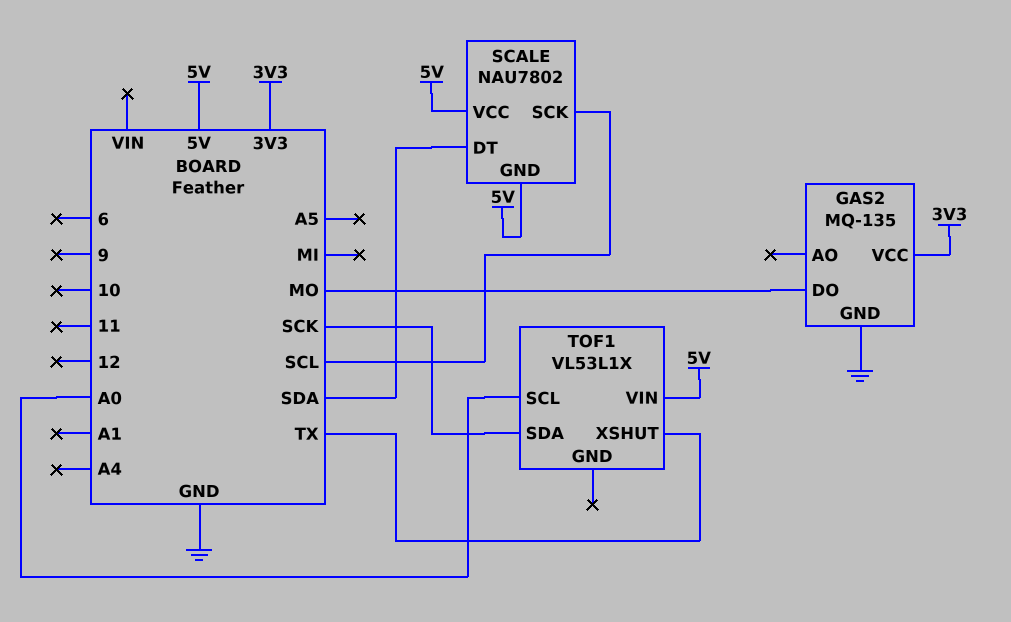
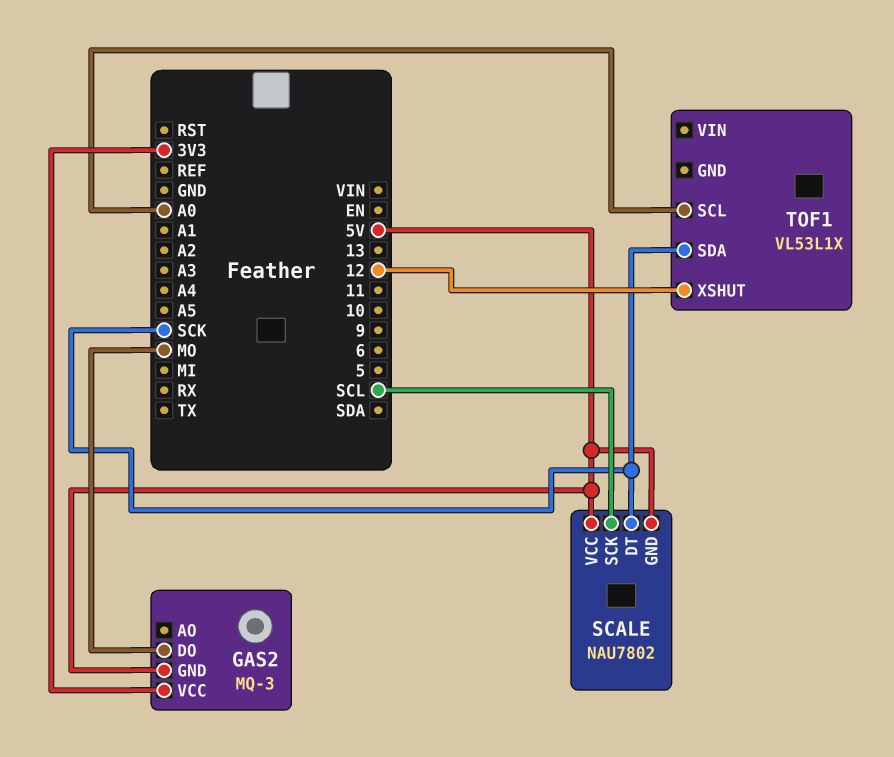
GAS2: MQ-135 -> MQ-3
GAS2 pin GND: GND -> 5V
SCALE pin DT: SDA -> SCK
TOF1 pin VIN: 5V -> none
TOF1 pin XSHUT: TX -> 12

